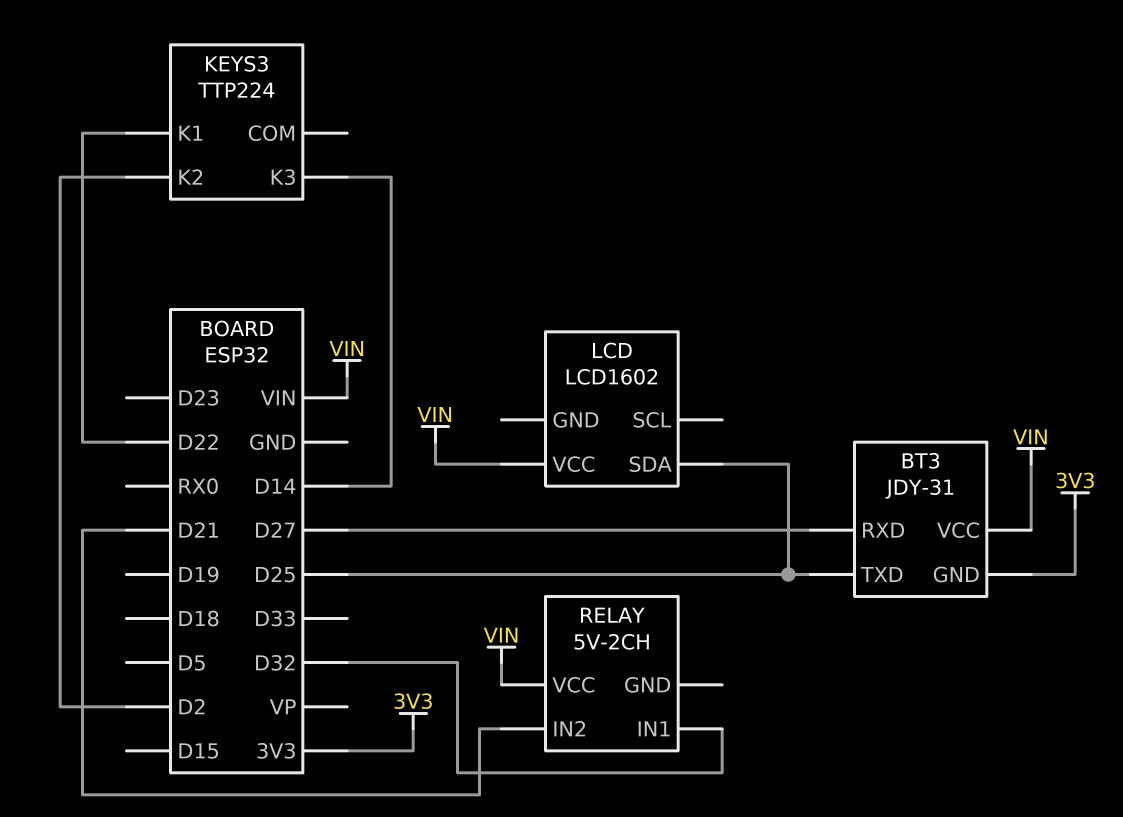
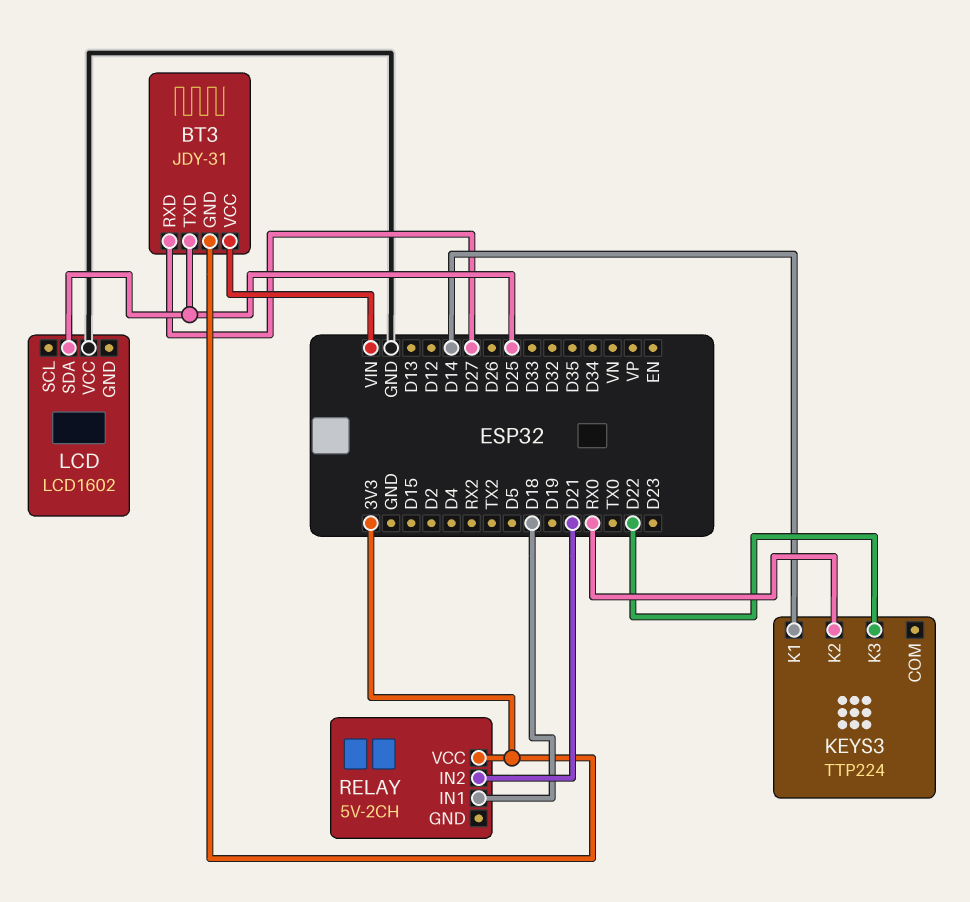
KEYS3 pin K1: D22 -> D14
KEYS3 pin K2: D2 -> RX0
KEYS3 pin K3: D14 -> D22
LCD pin VCC: VIN -> GND
RELAY pin IN1: D32 -> D18
RELAY pin VCC: VIN -> 3V3

